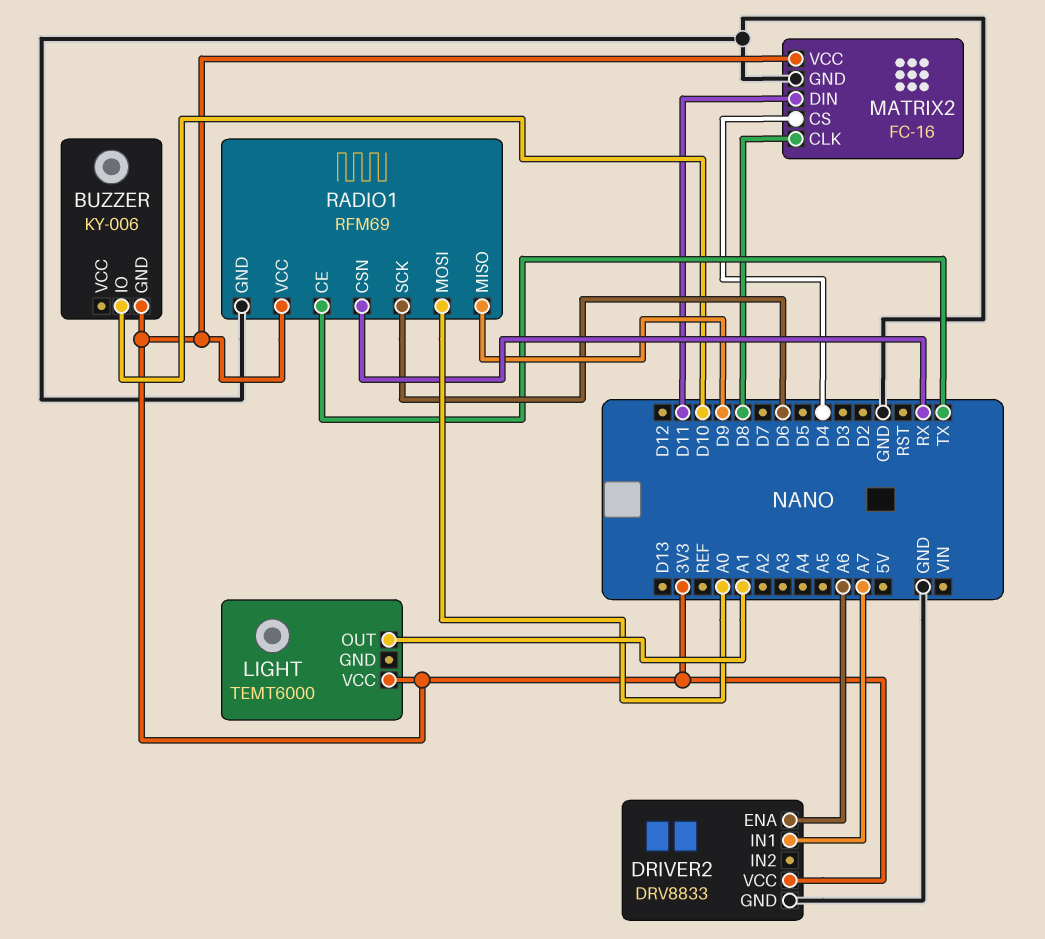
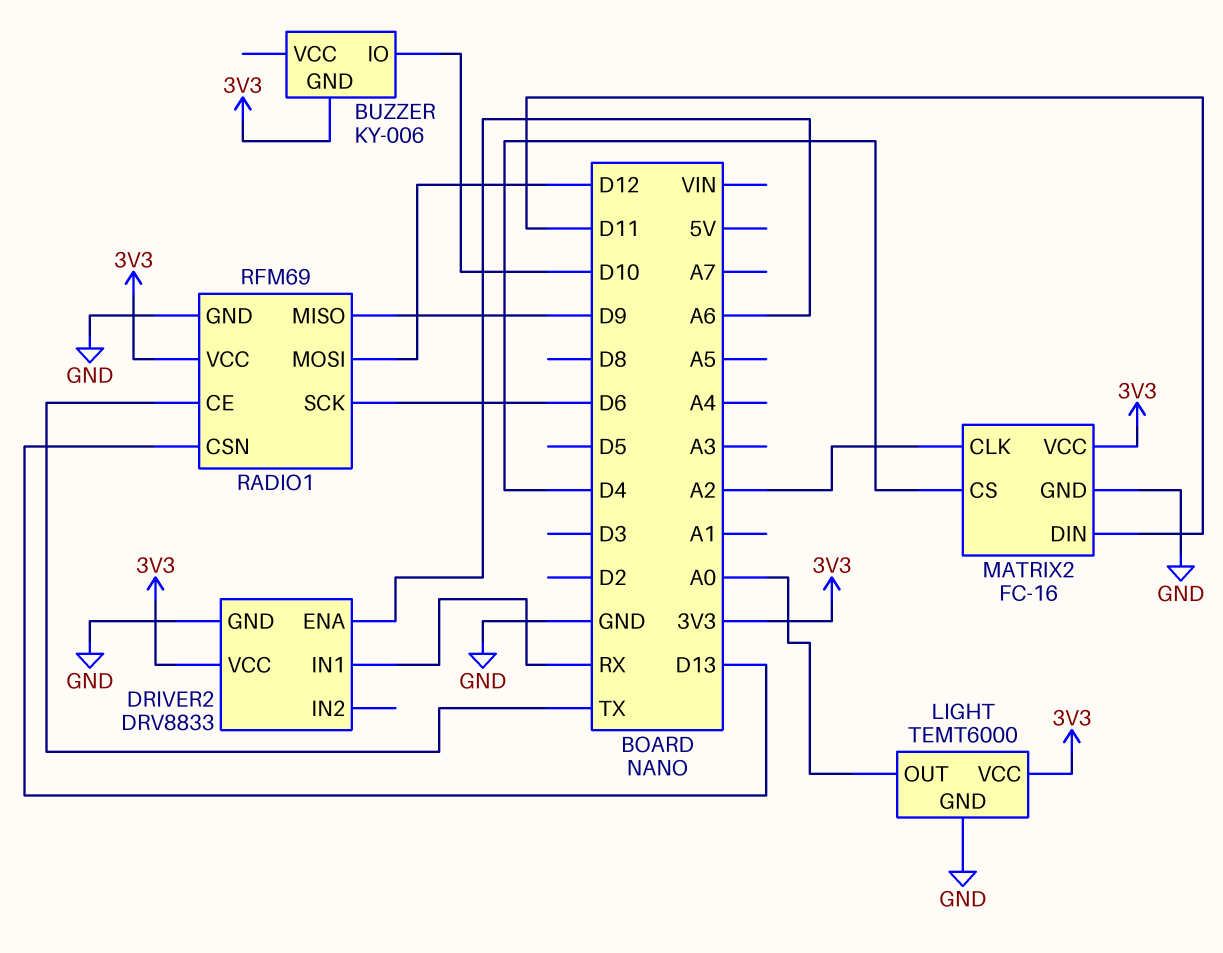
DRIVER2 pin IN1: A7 -> RX
LIGHT pin GND: none -> GND
LIGHT pin OUT: A1 -> A0
MATRIX2 pin CLK: D8 -> A2
RADIO1 pin CSN: RX -> D13
RADIO1 pin MOSI: A0 -> D12

